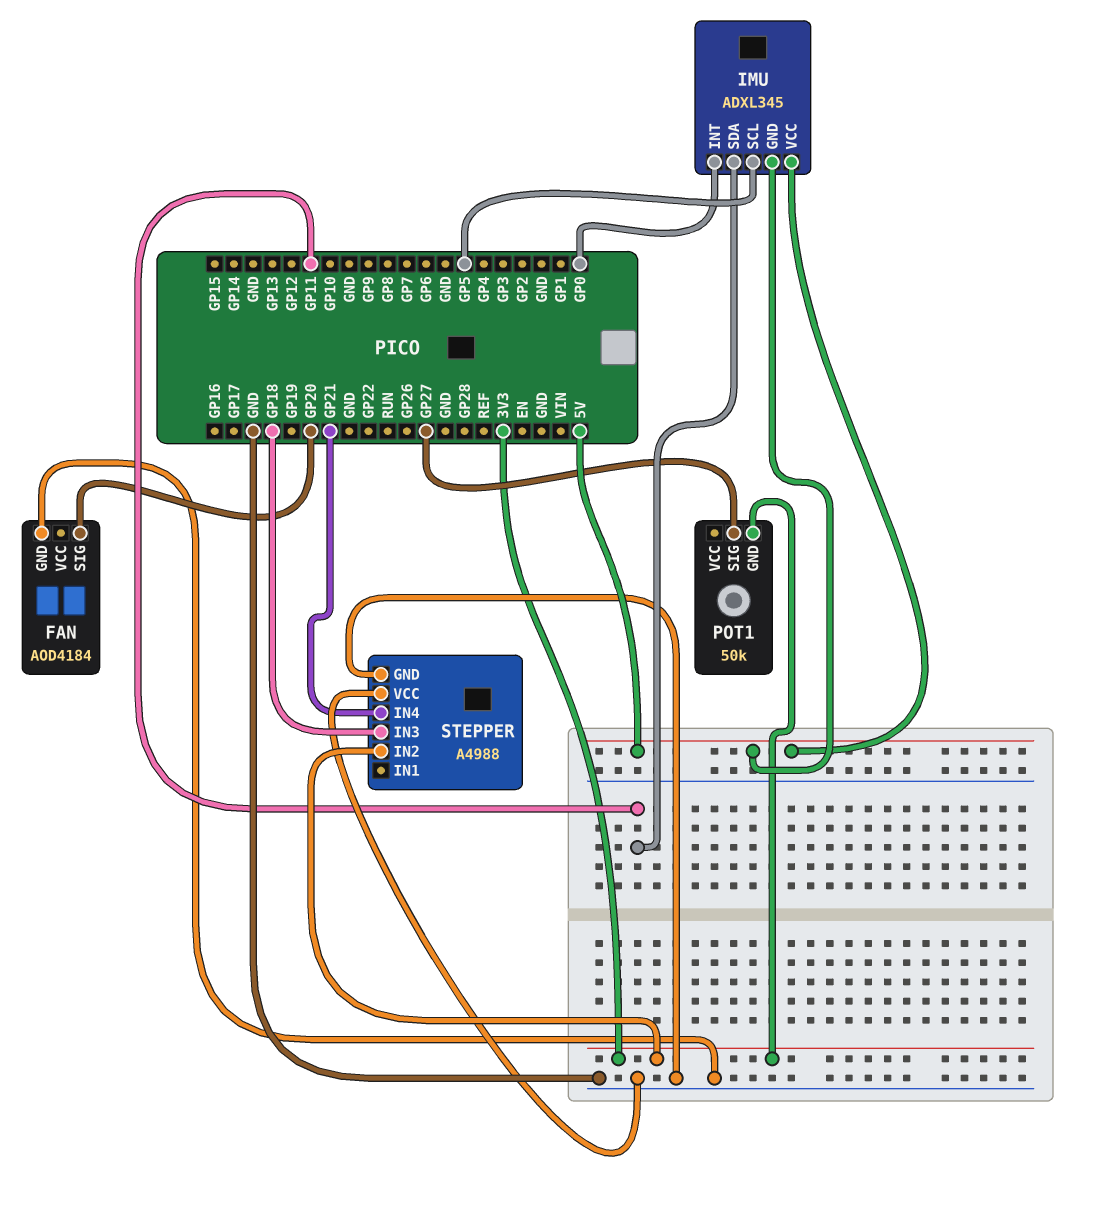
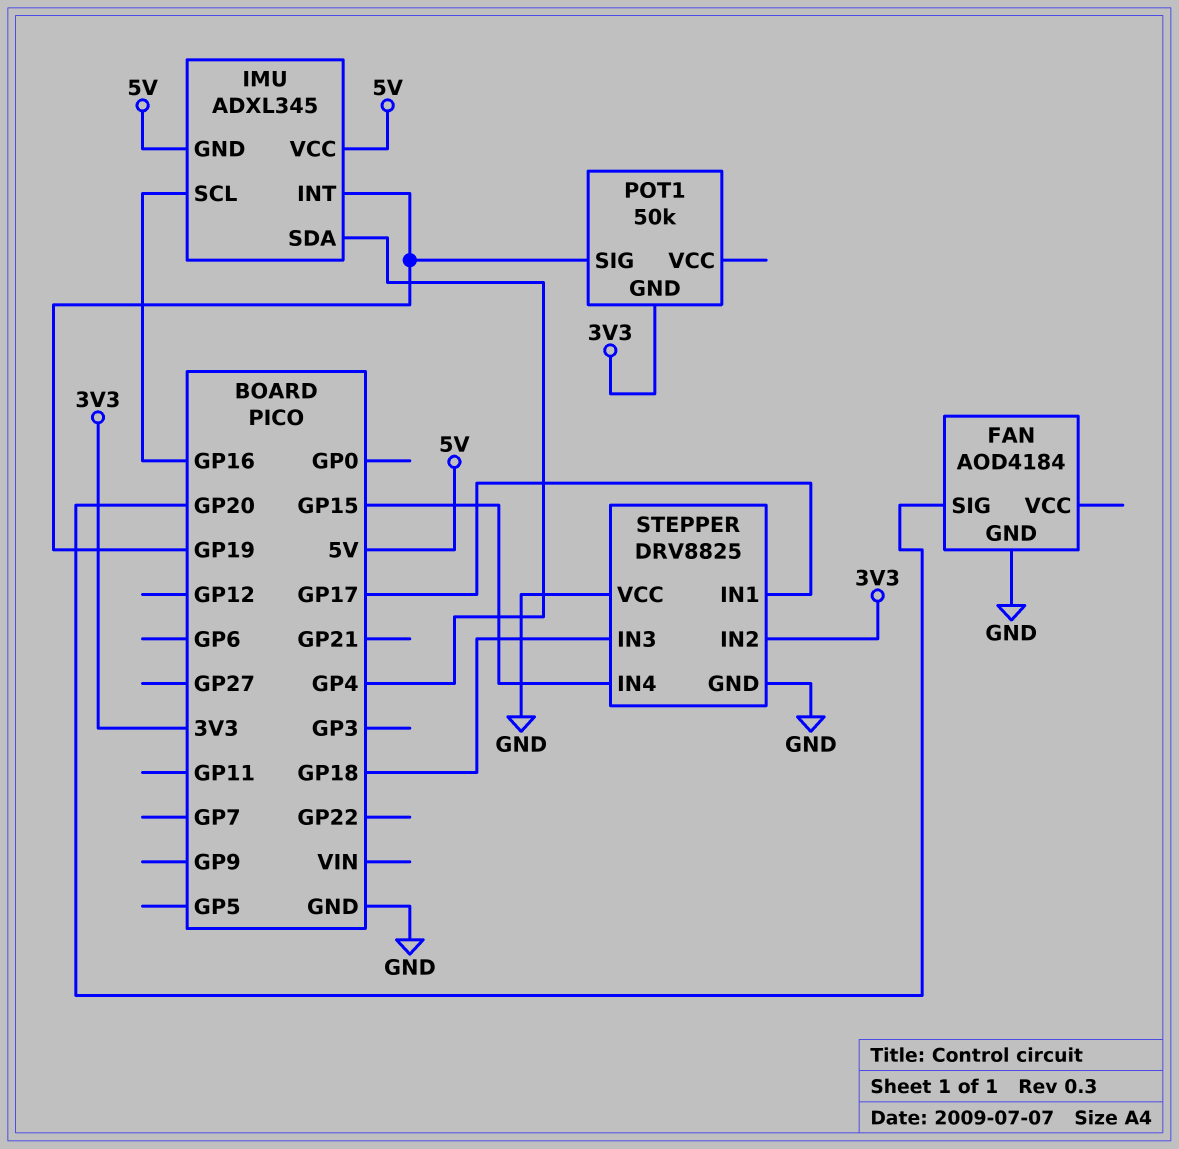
IMU pin INT: GP0 -> GP19
IMU pin SCL: GP5 -> GP16
IMU pin SDA: GP11 -> GP4
POT1 pin SIG: GP27 -> GP19
STEPPER: A4988 -> DRV8825
STEPPER pin IN1: none -> GP17
STEPPER pin IN4: GP21 -> GP15

